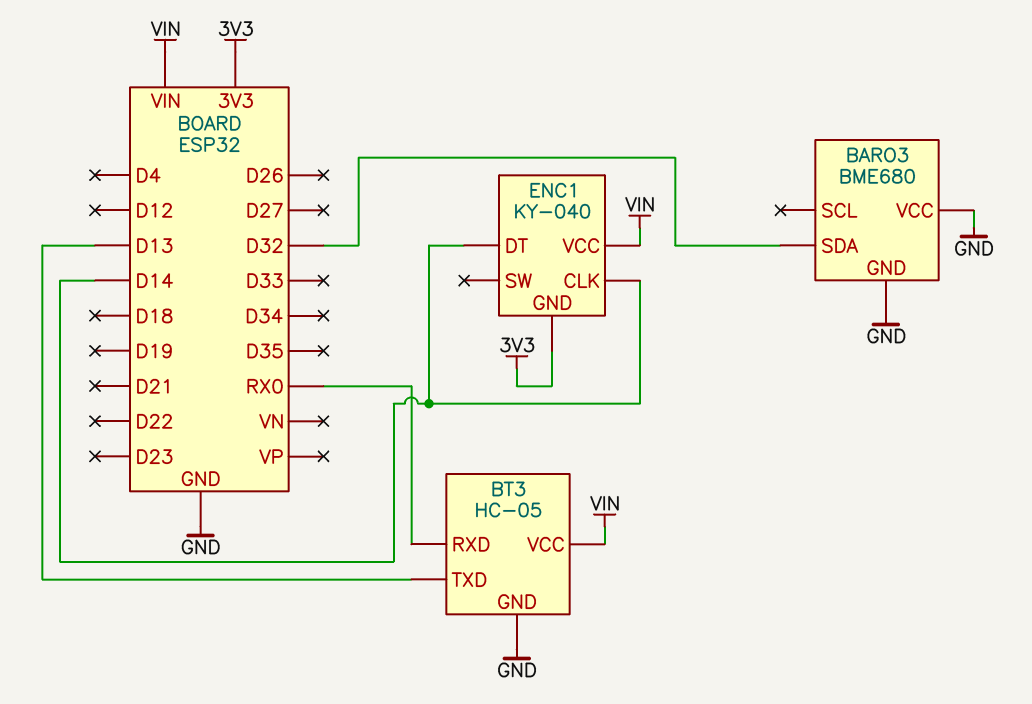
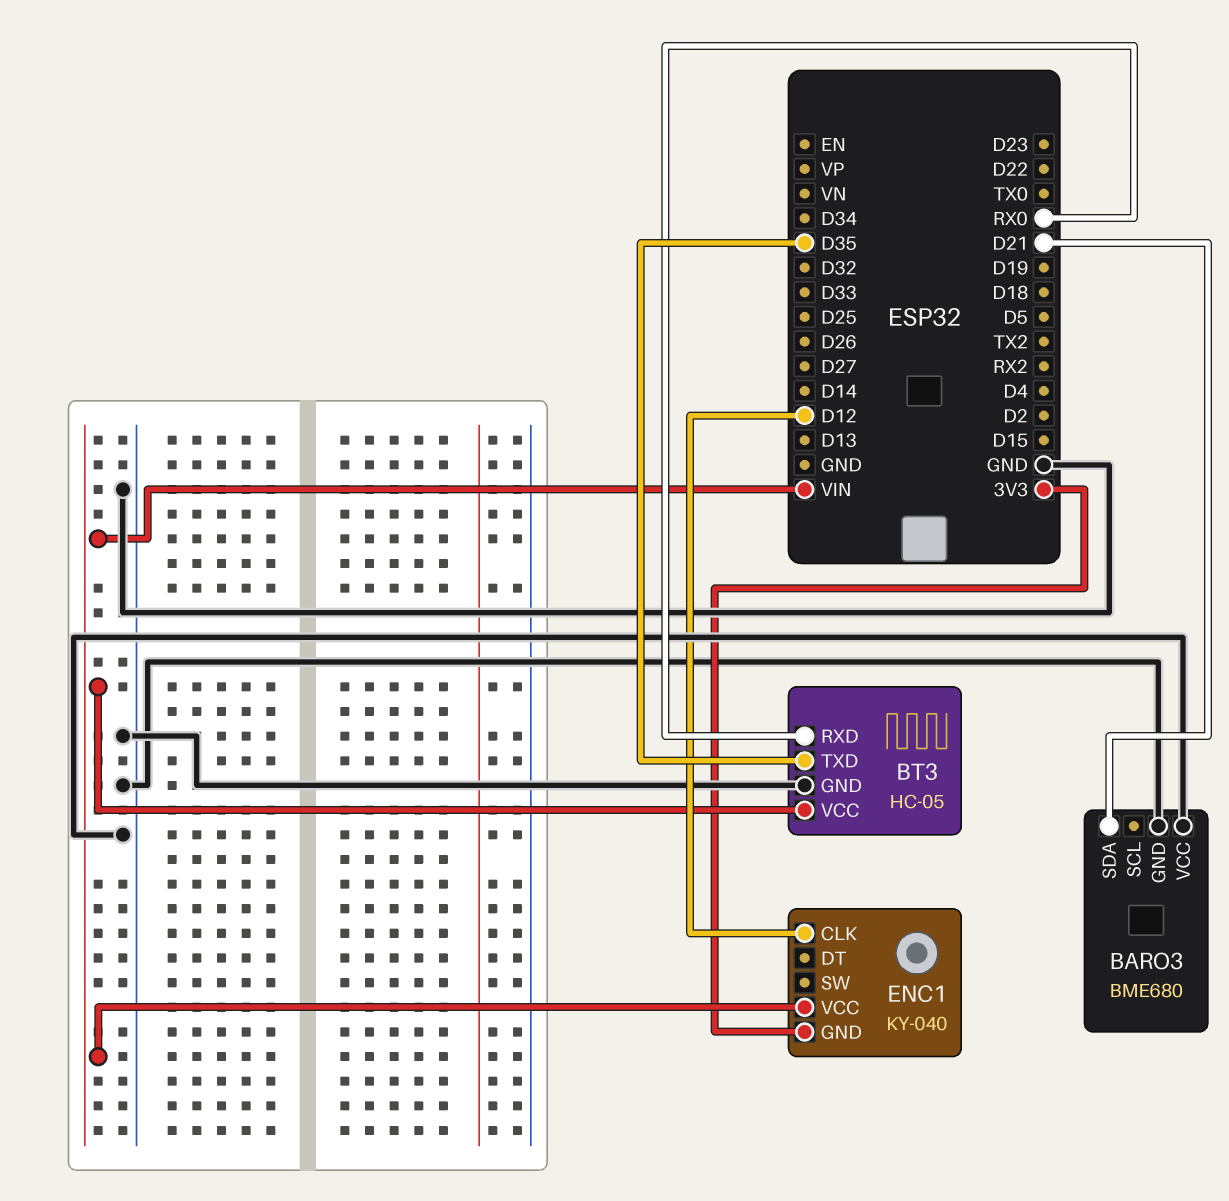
BARO3 pin SDA: D32 -> D21
BT3 pin TXD: D13 -> D35
ENC1 pin CLK: D14 -> D12
ENC1 pin DT: D14 -> none

